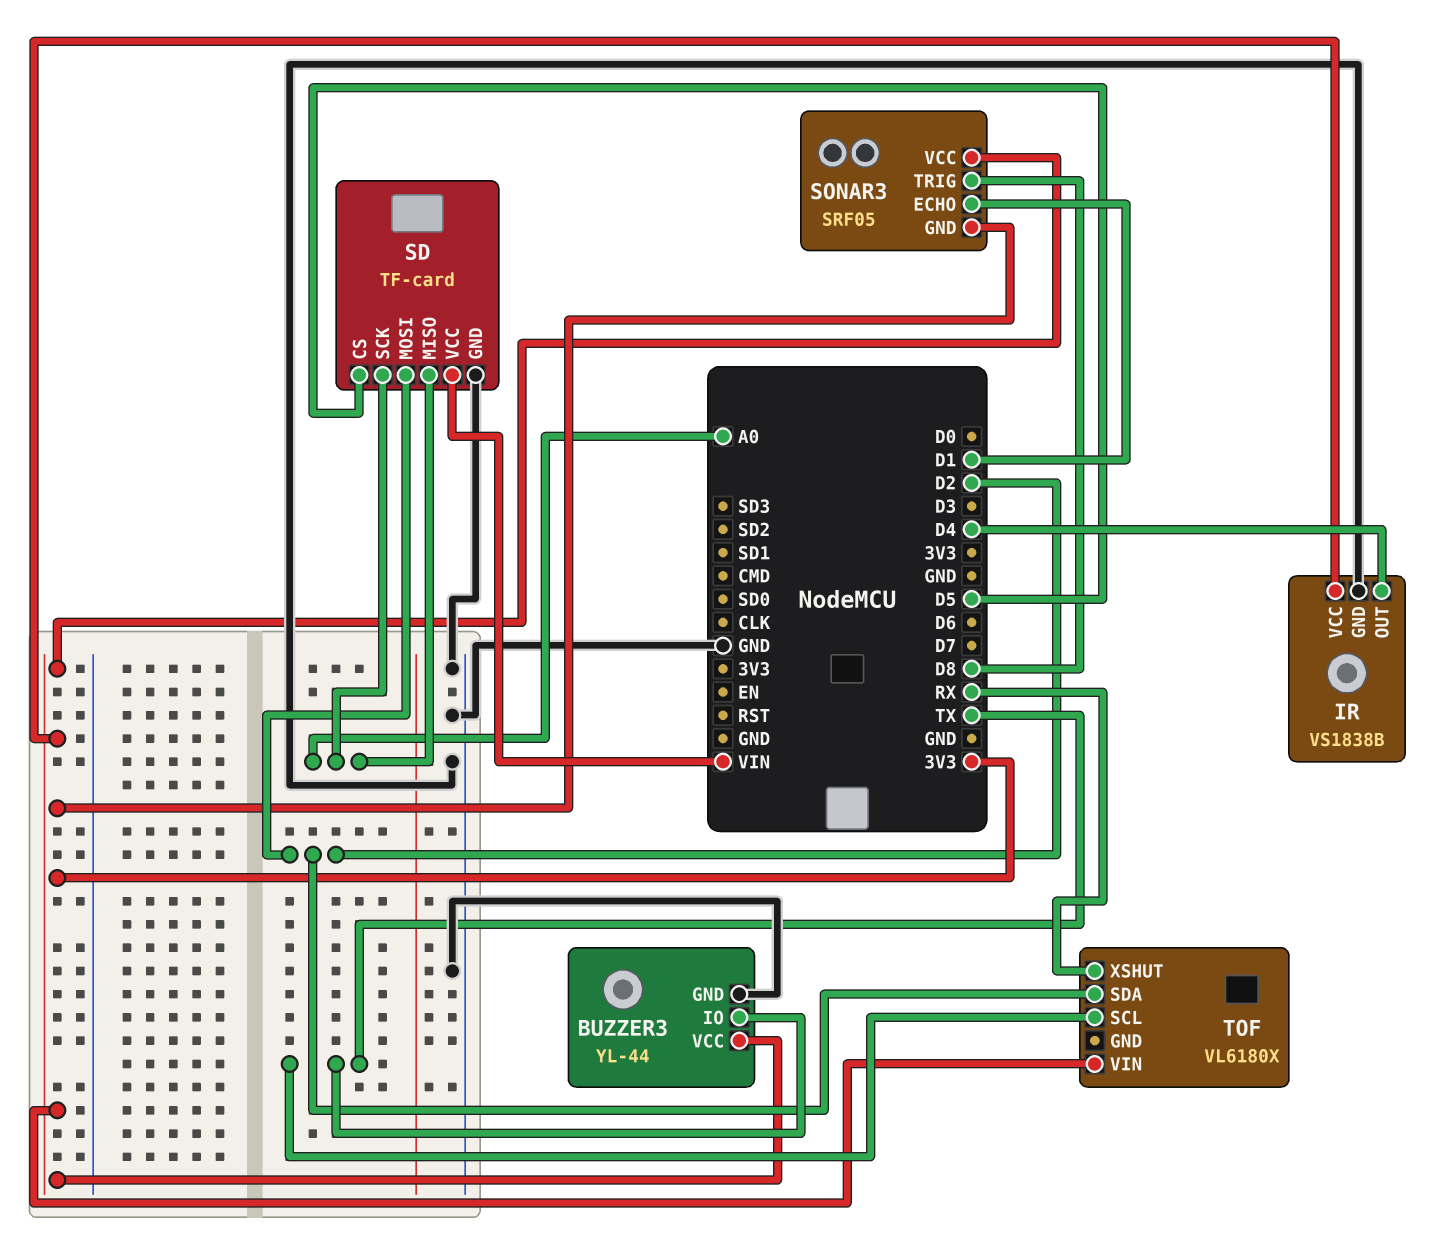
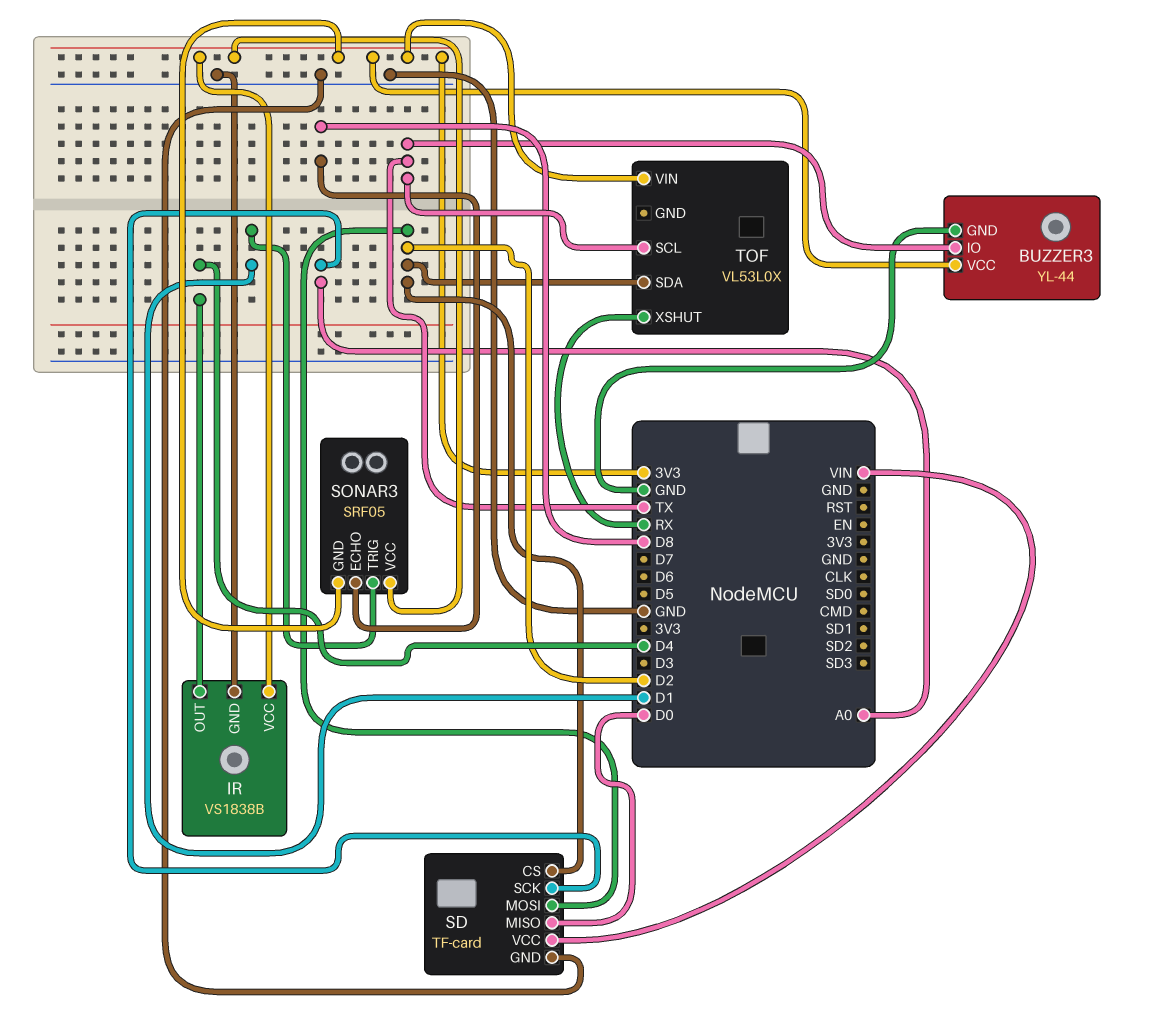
SD pin CS: D5 -> D2
SD pin MISO: A0 -> D0
SONAR3 pin ECHO: D1 -> D8
SONAR3 pin TRIG: D8 -> D1
TOF: VL6180X -> VL53L0X

